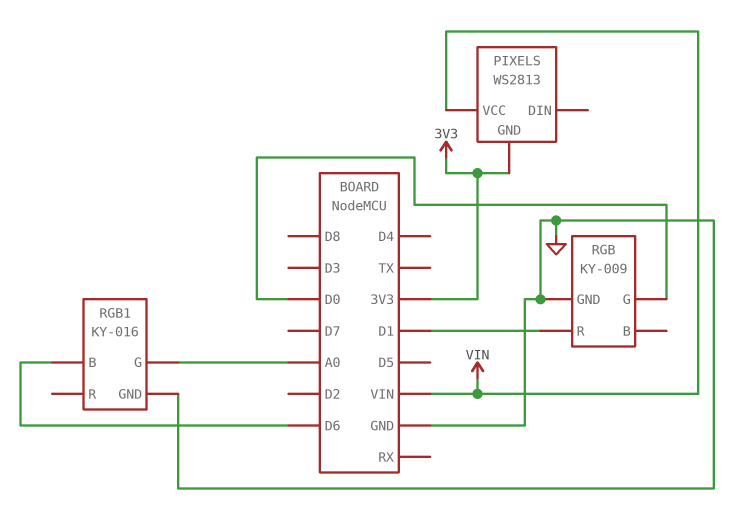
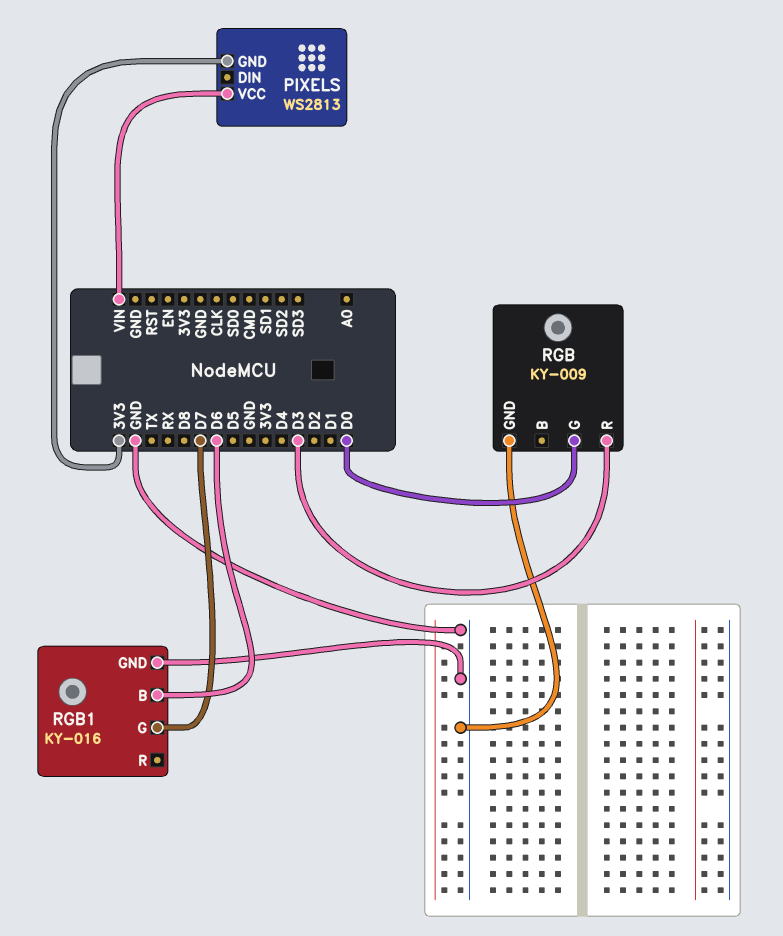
RGB pin R: D1 -> D3
RGB1 pin G: A0 -> D7

